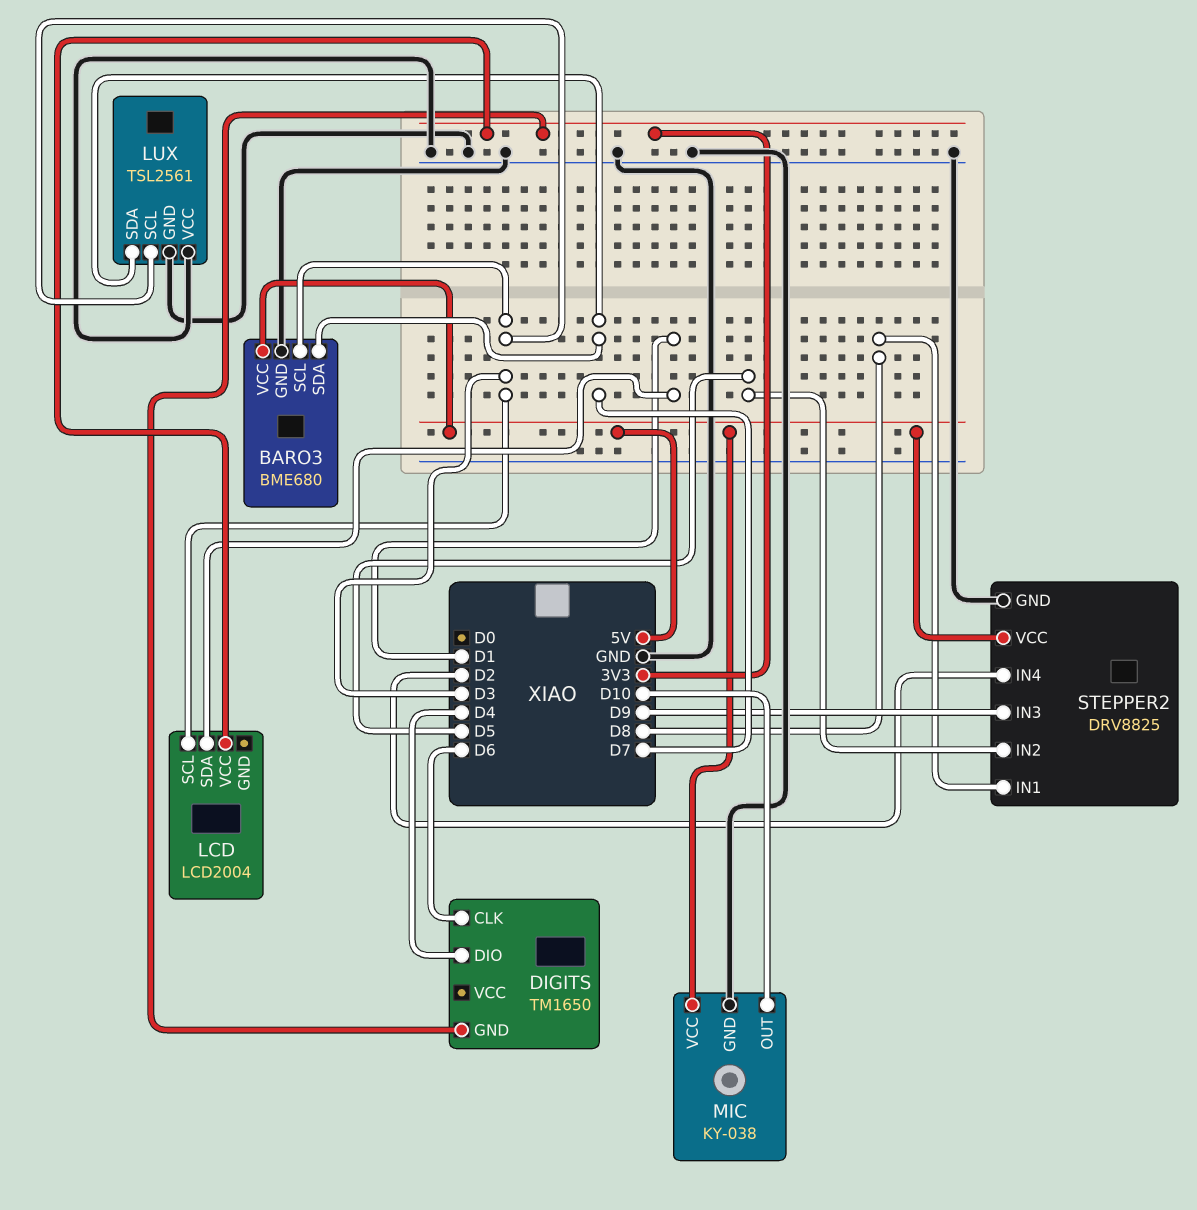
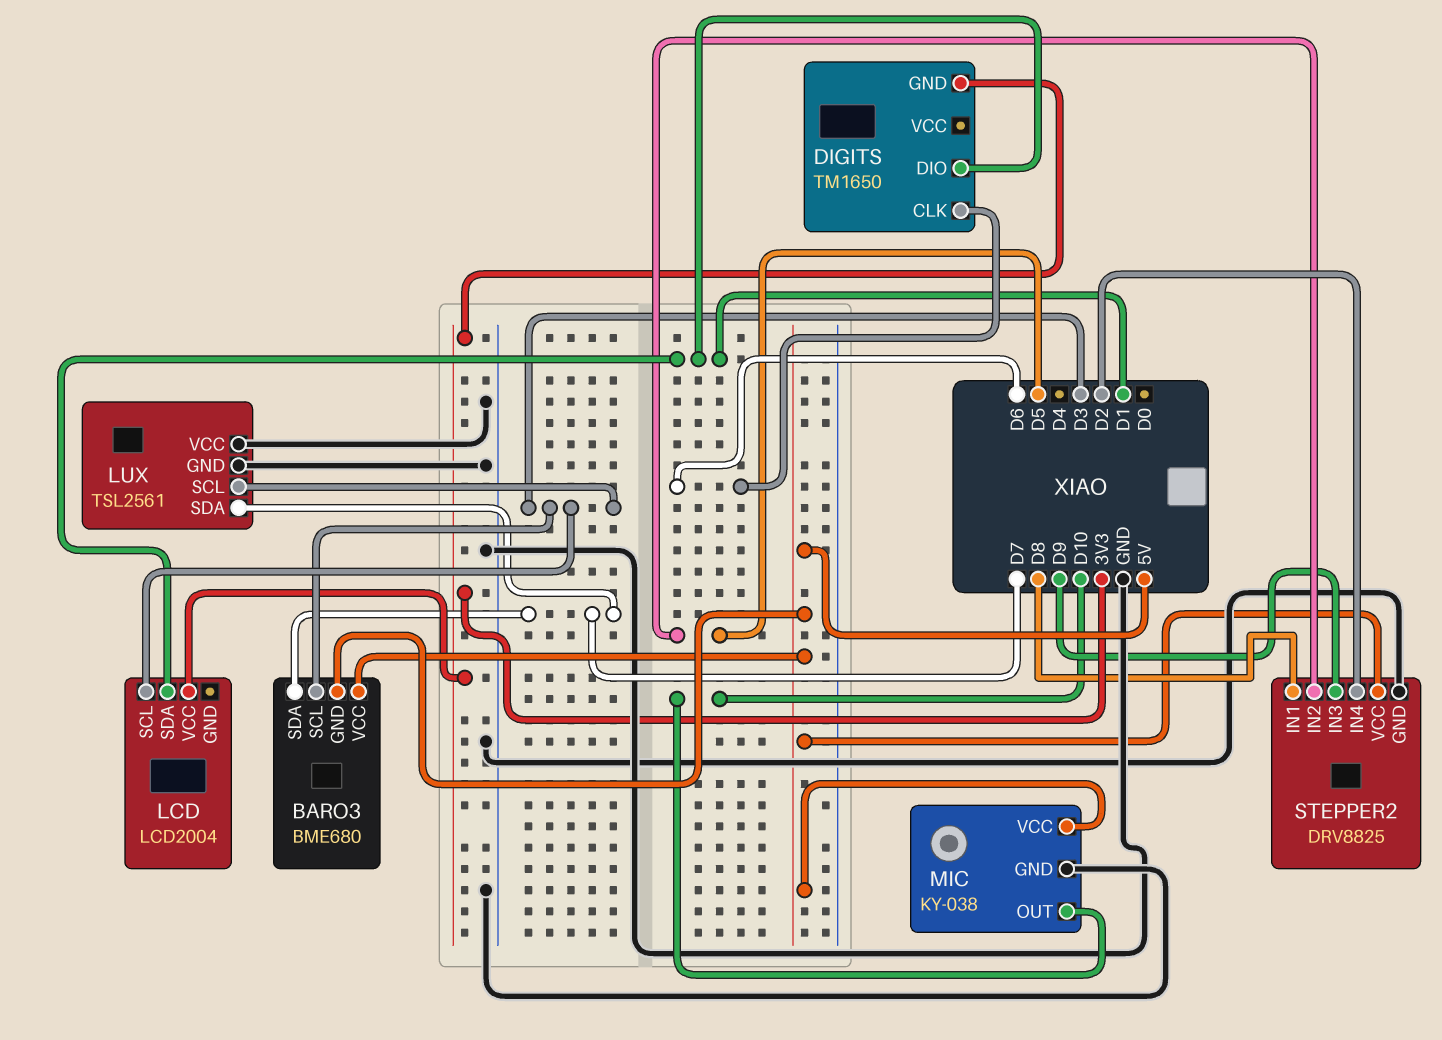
BARO3 pin GND: GND -> 5V
DIGITS pin DIO: D4 -> D1

